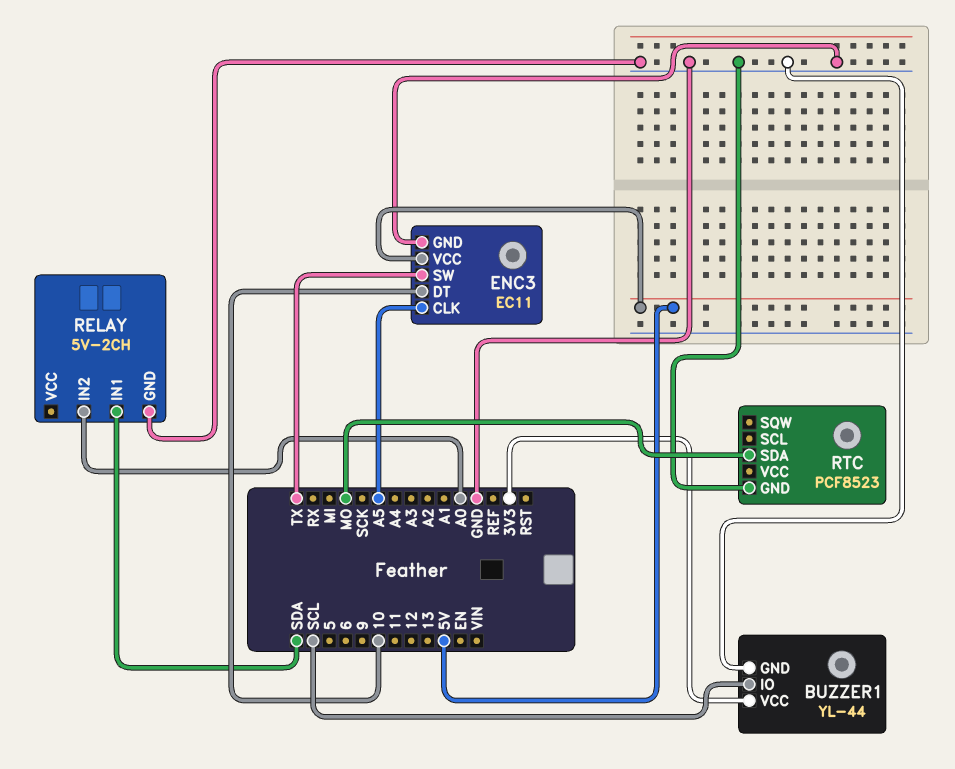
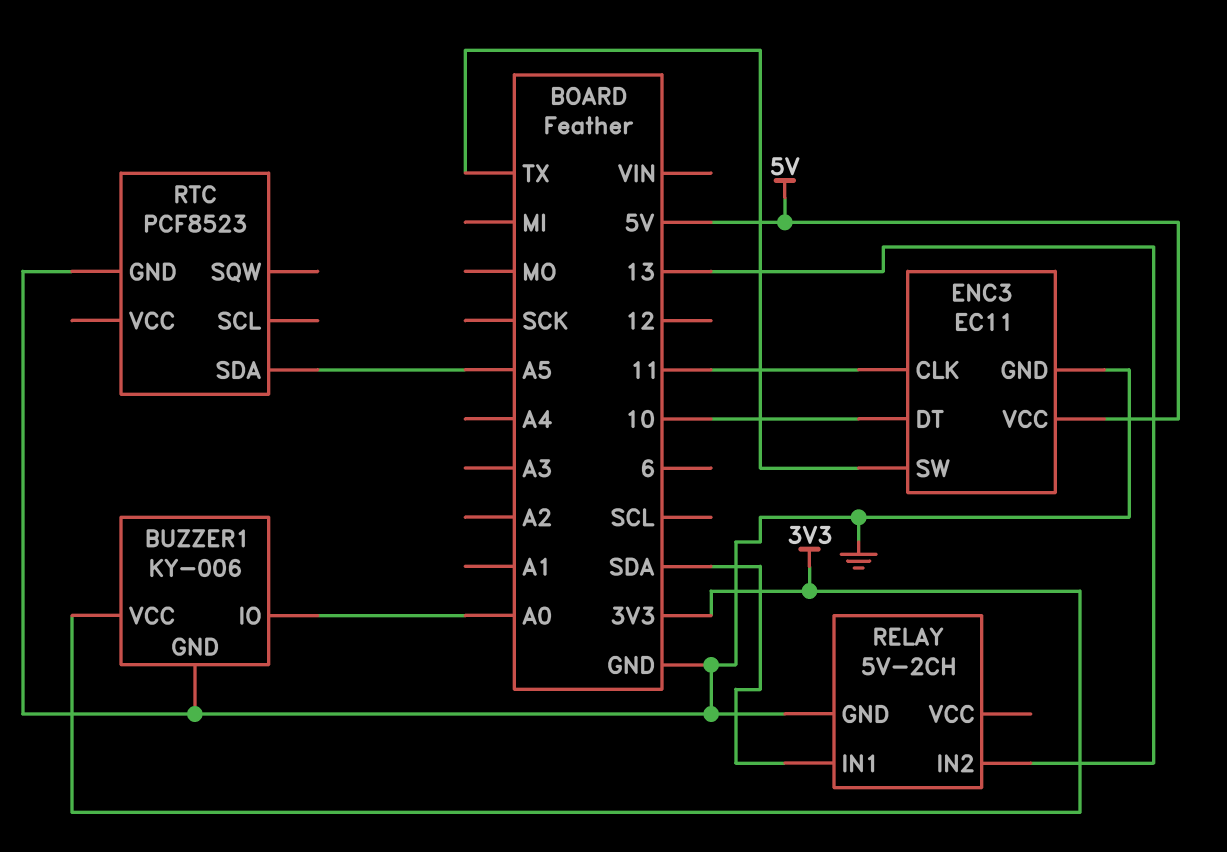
BUZZER1: YL-44 -> KY-006
BUZZER1 pin IO: SCL -> A0
ENC3 pin CLK: A5 -> 11
RELAY pin IN2: A0 -> 13
RTC pin SDA: MO -> A5

